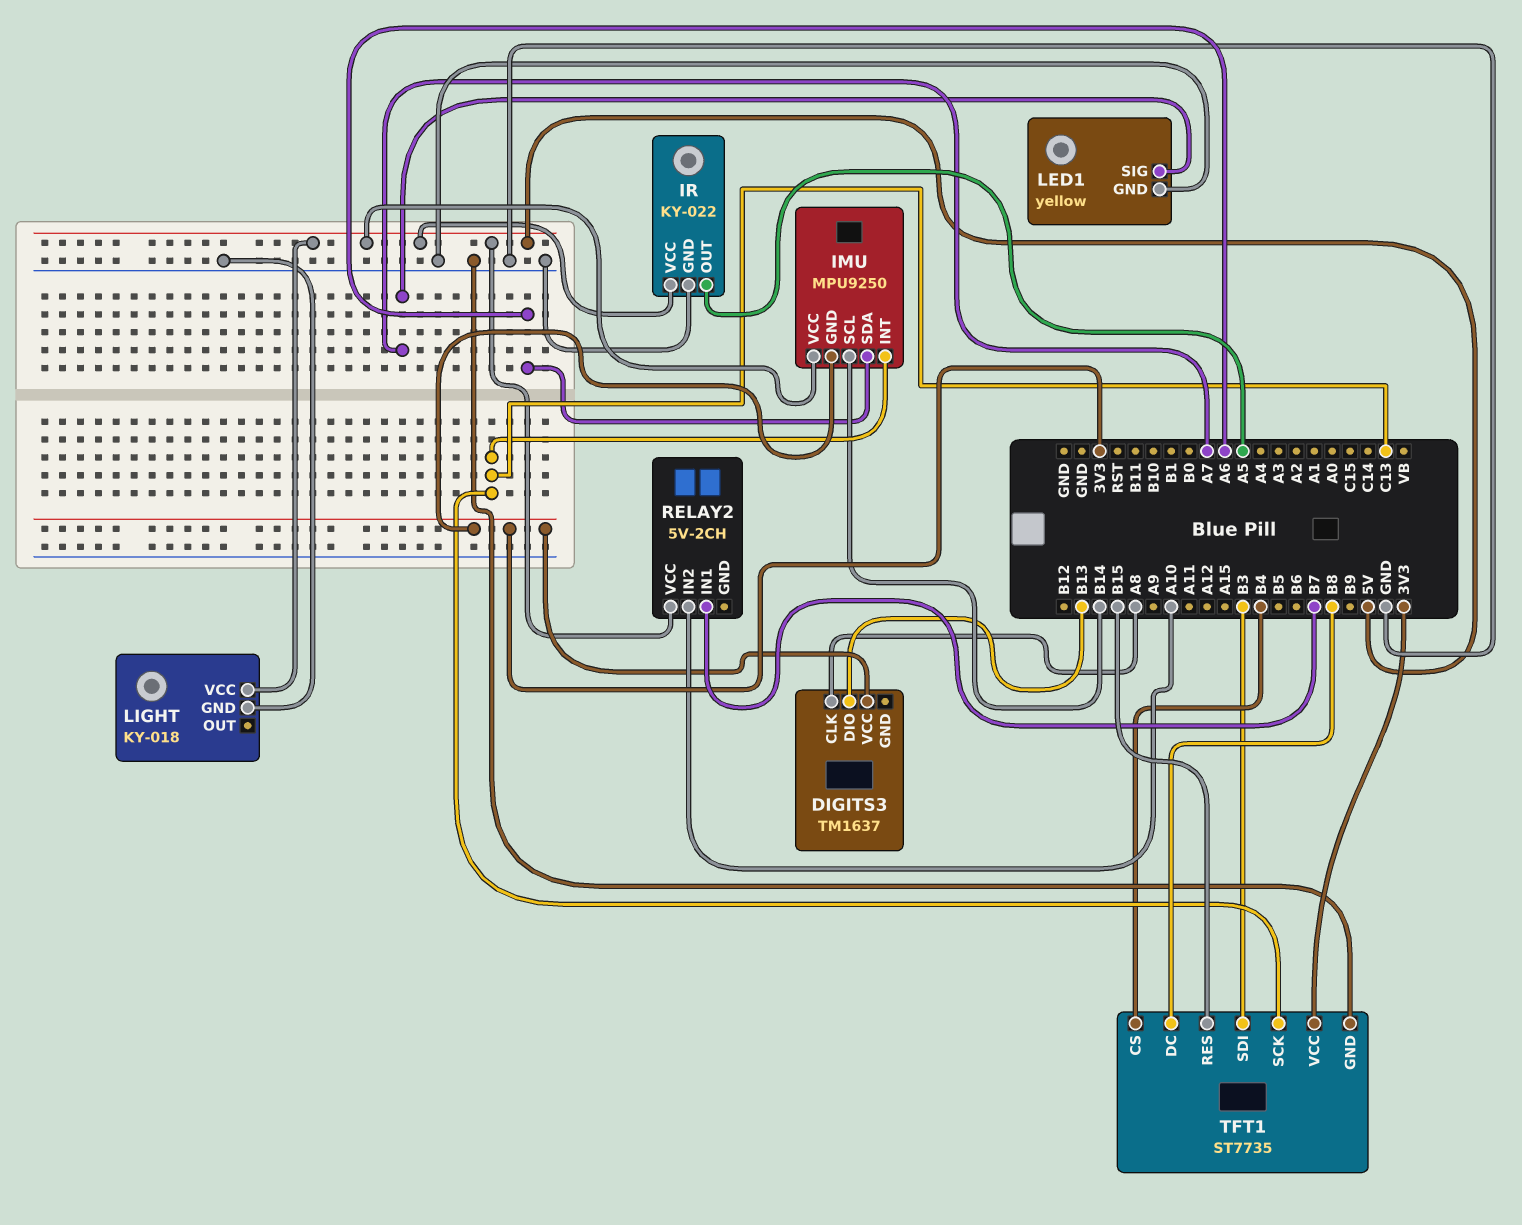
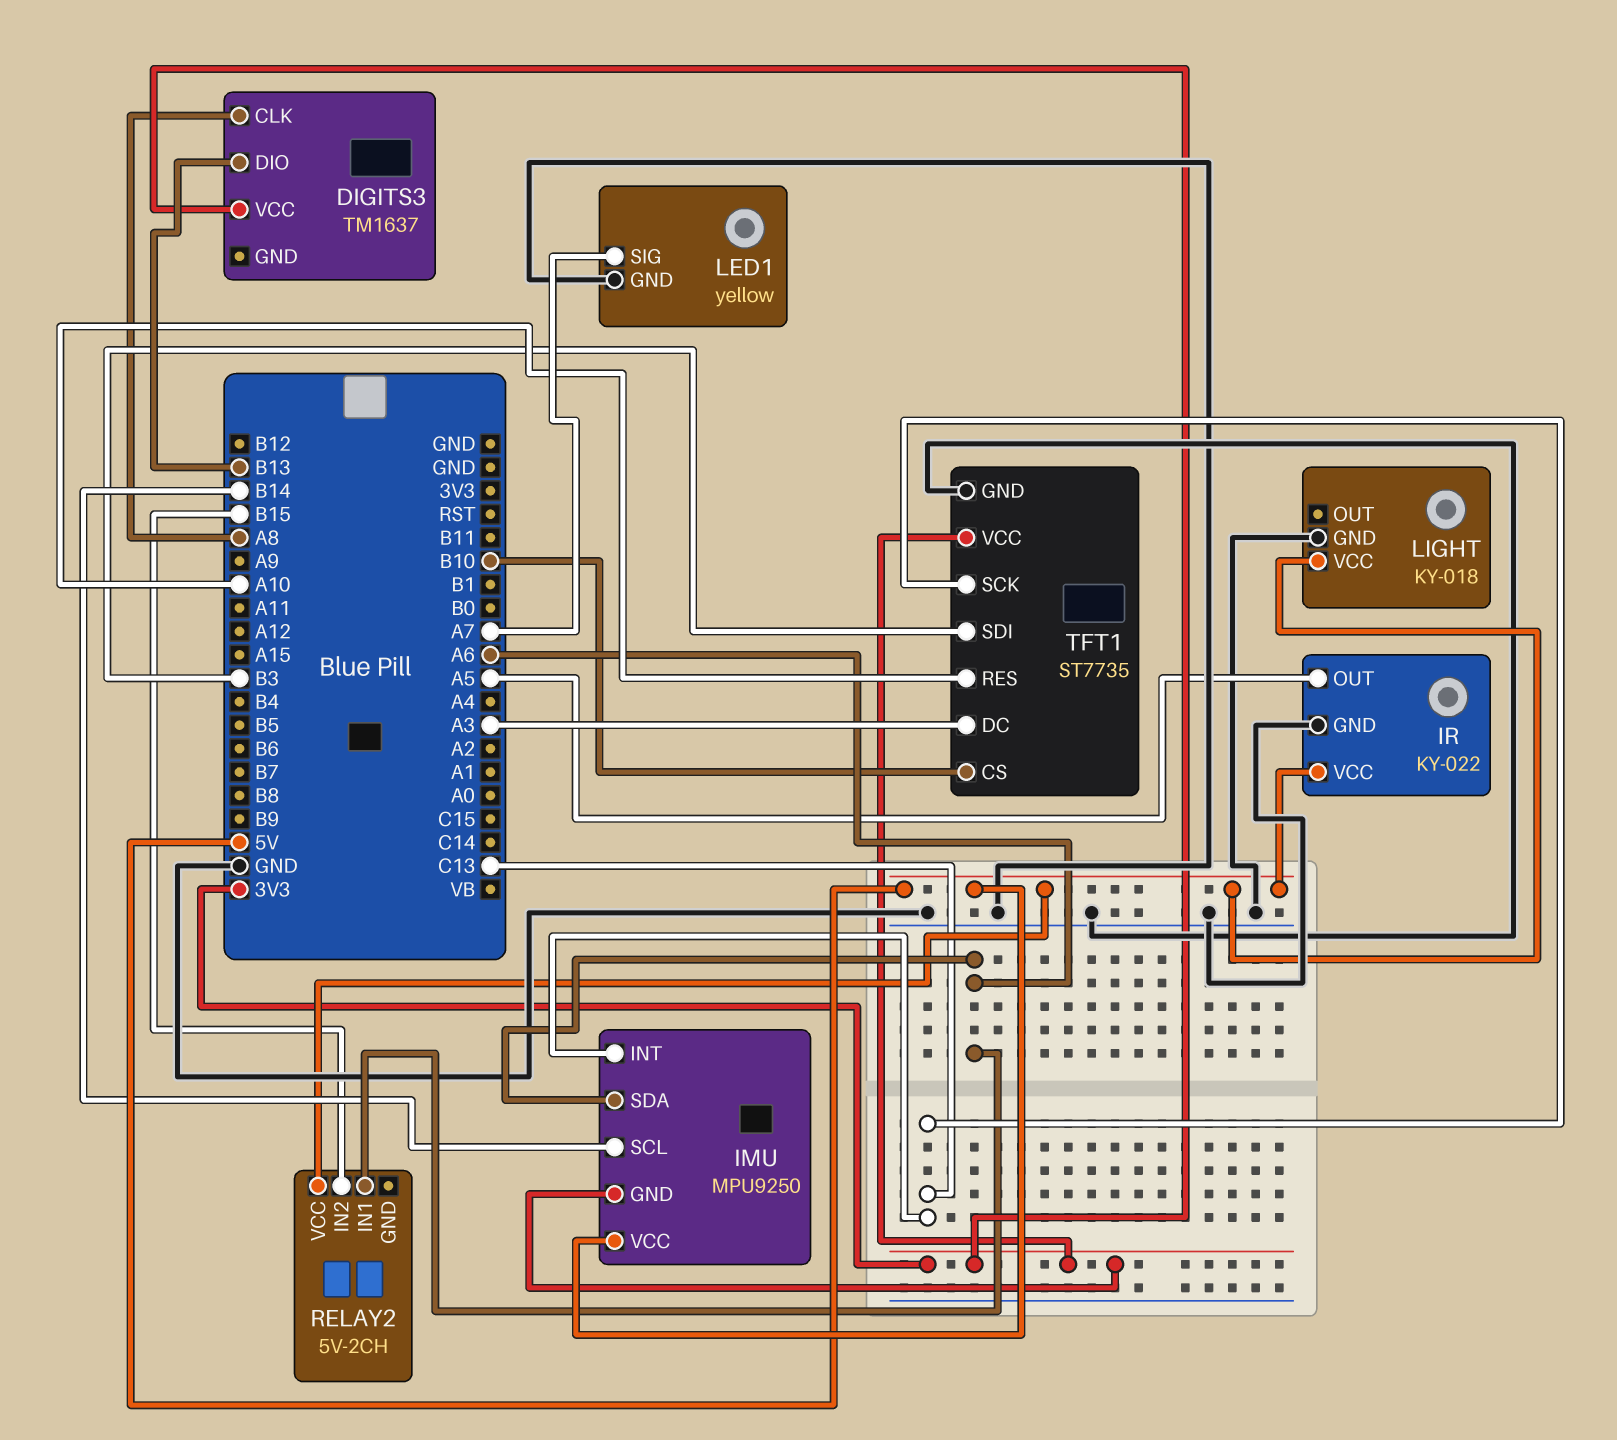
RELAY2 pin IN1: B7 -> A6
RELAY2 pin IN2: A10 -> B15
TFT1 pin CS: B4 -> B10
TFT1 pin DC: B8 -> A3
TFT1 pin RES: B15 -> A10

